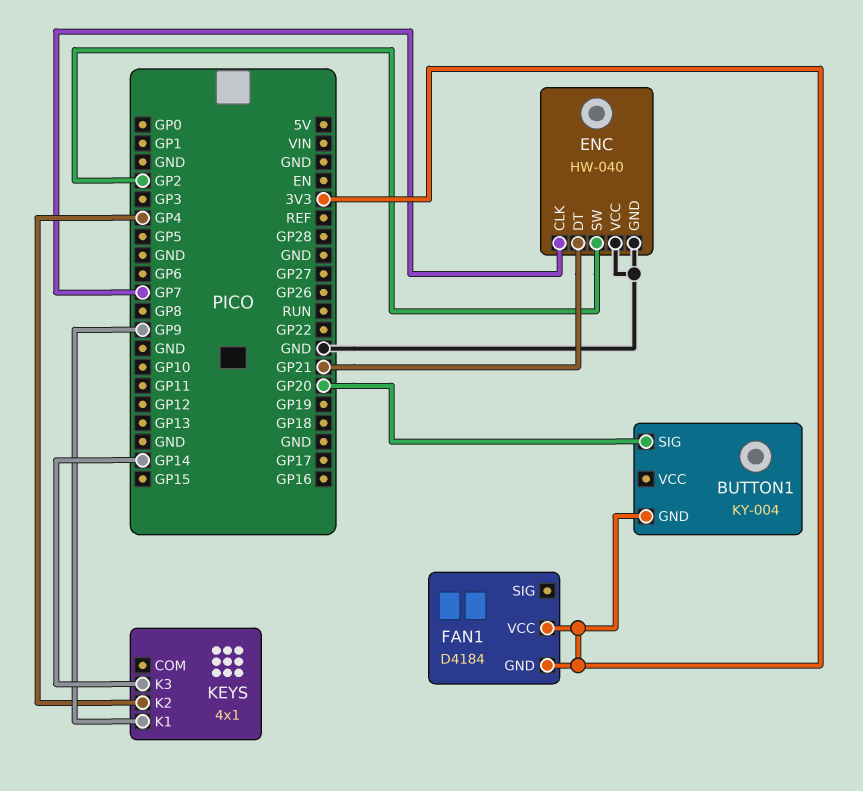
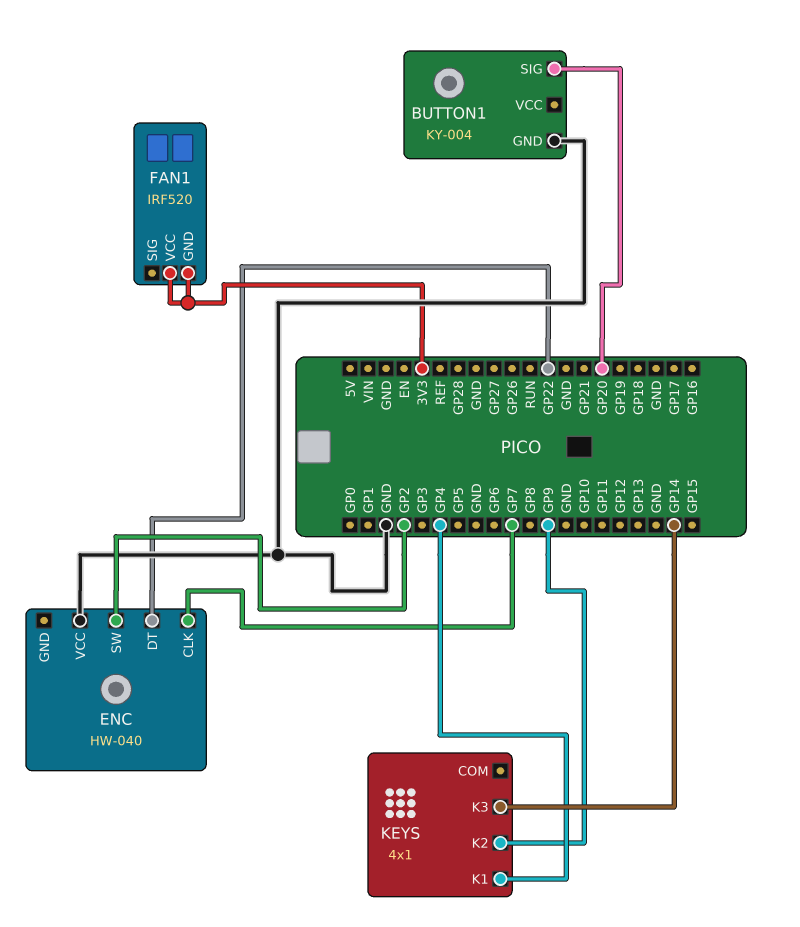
BUTTON1 pin GND: 3V3 -> GND
ENC pin DT: GP21 -> GP22
ENC pin GND: GND -> none
FAN1: D4184 -> IRF520
KEYS pin K1: GP9 -> GP4
KEYS pin K2: GP4 -> GP9

